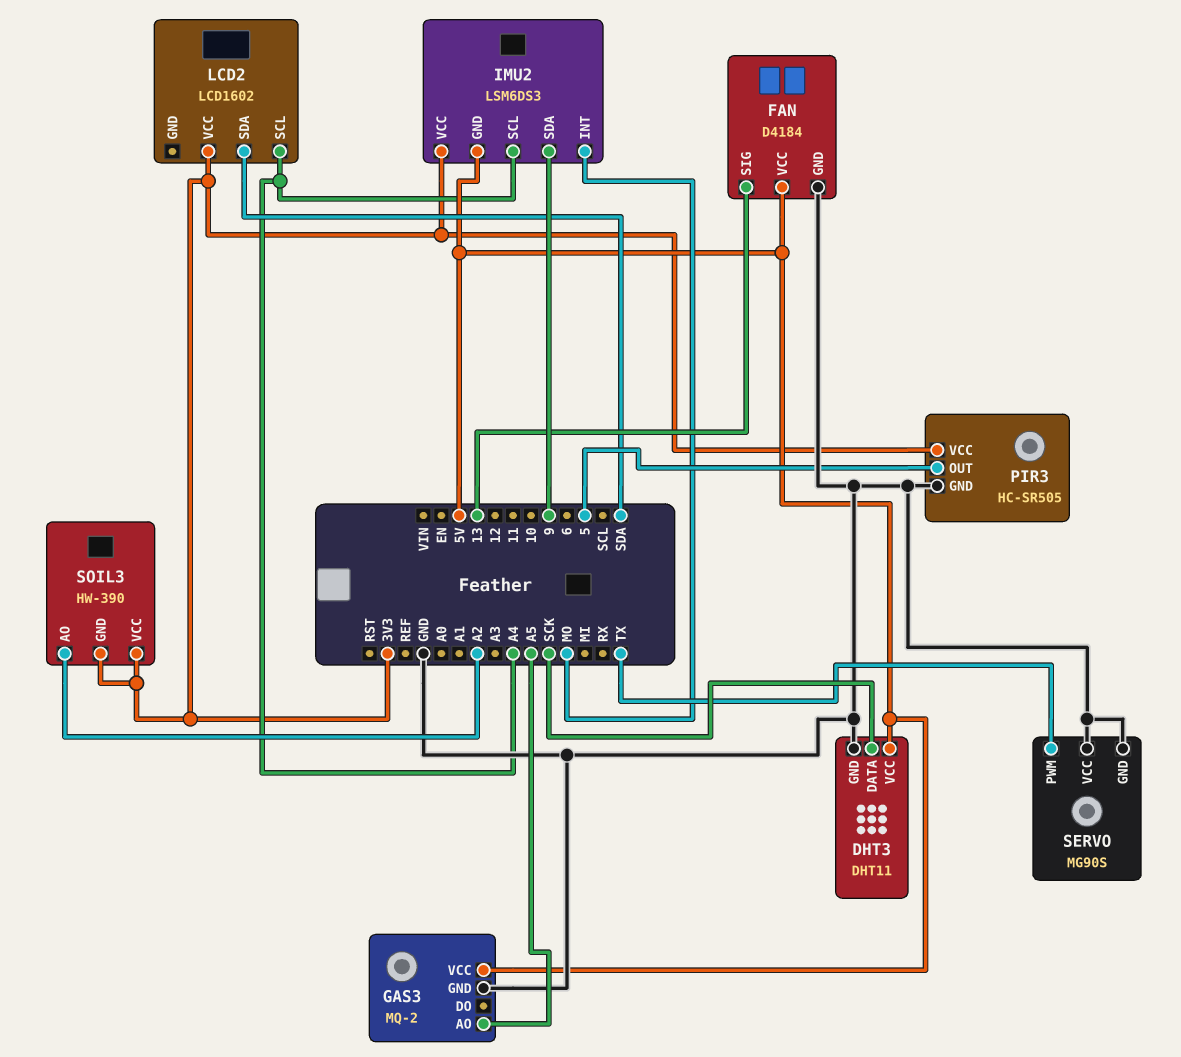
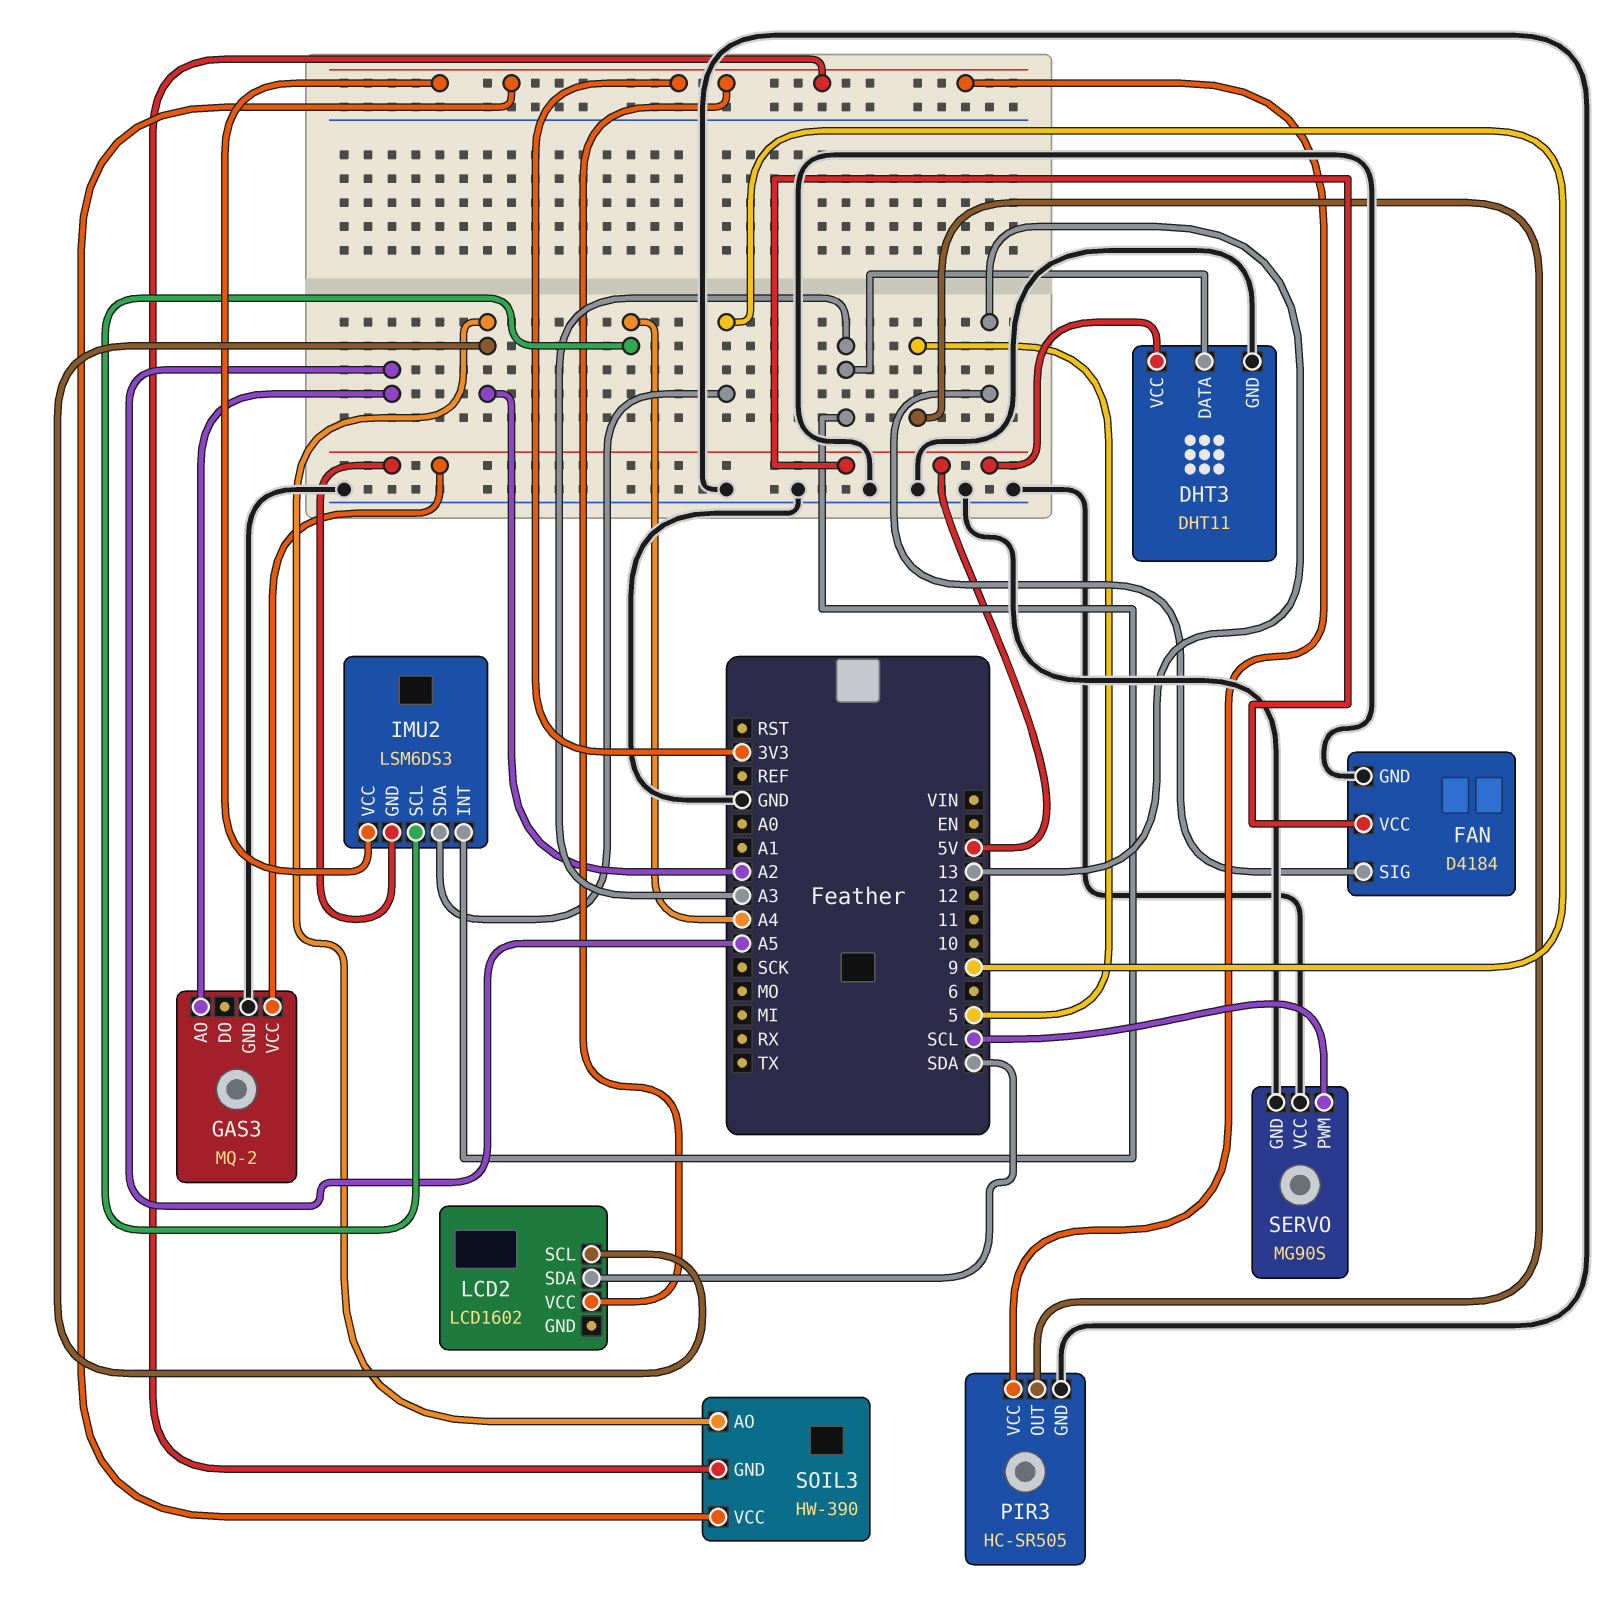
DHT3 pin DATA: SCK -> A3
IMU2 pin INT: MO -> A3
LCD2 pin SCL: A4 -> A2
SERVO pin PWM: TX -> SCL

